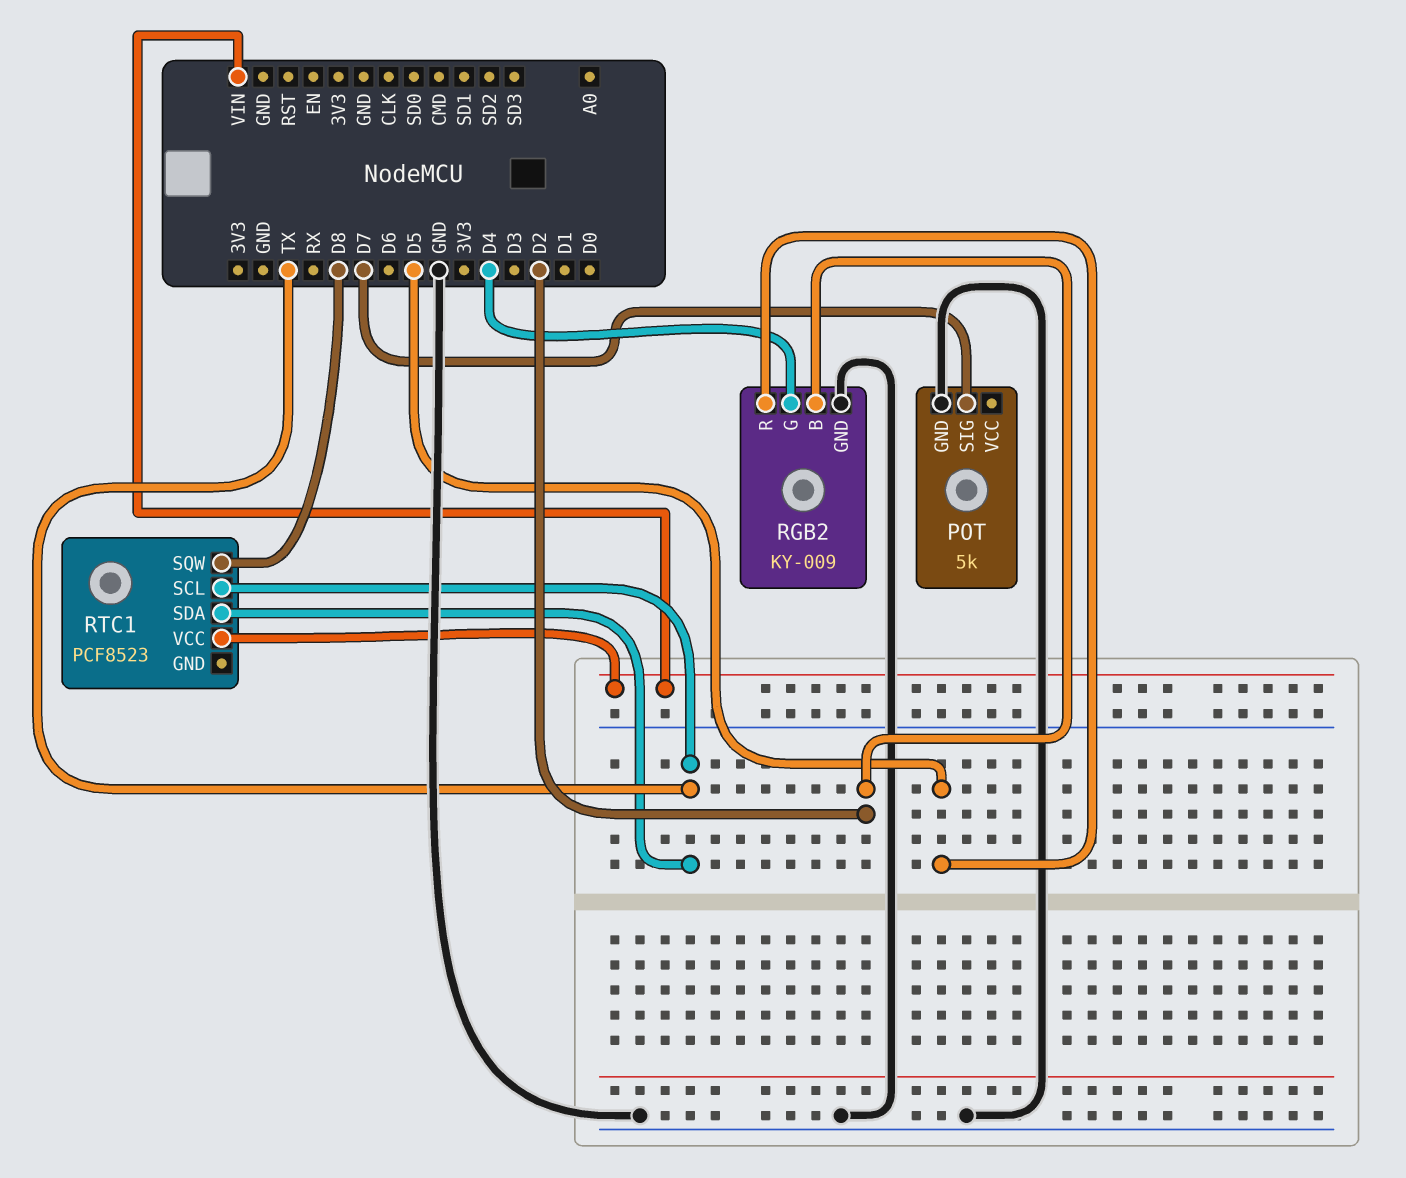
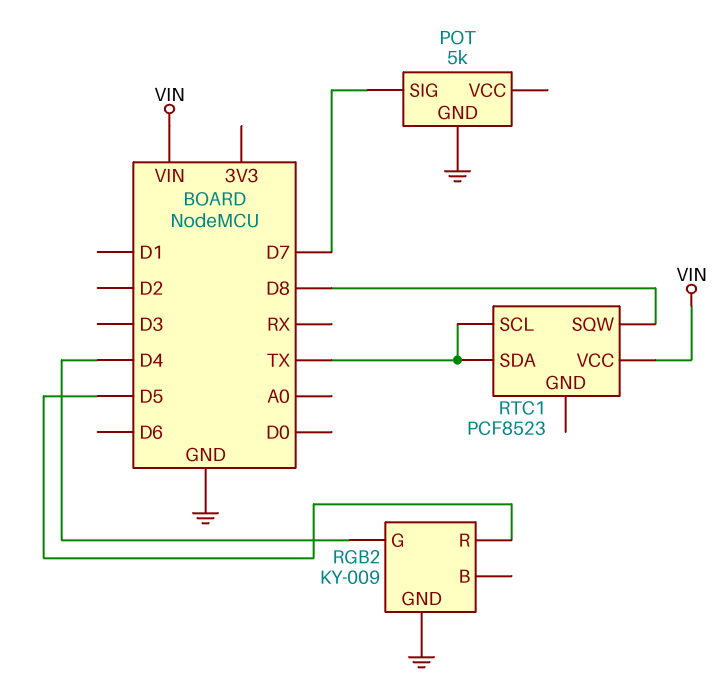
RGB2 pin B: D2 -> none

